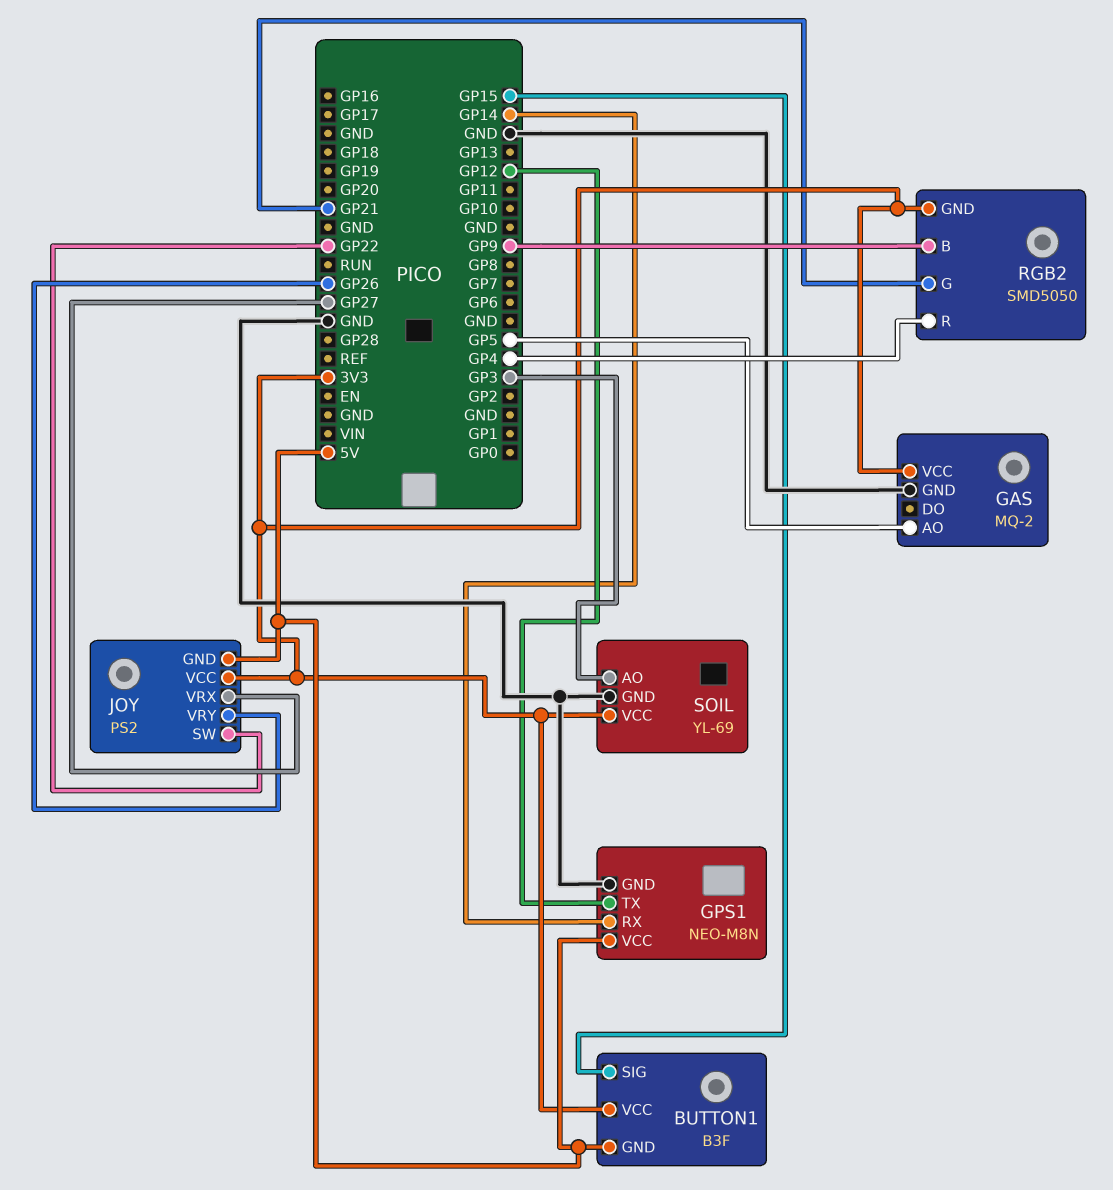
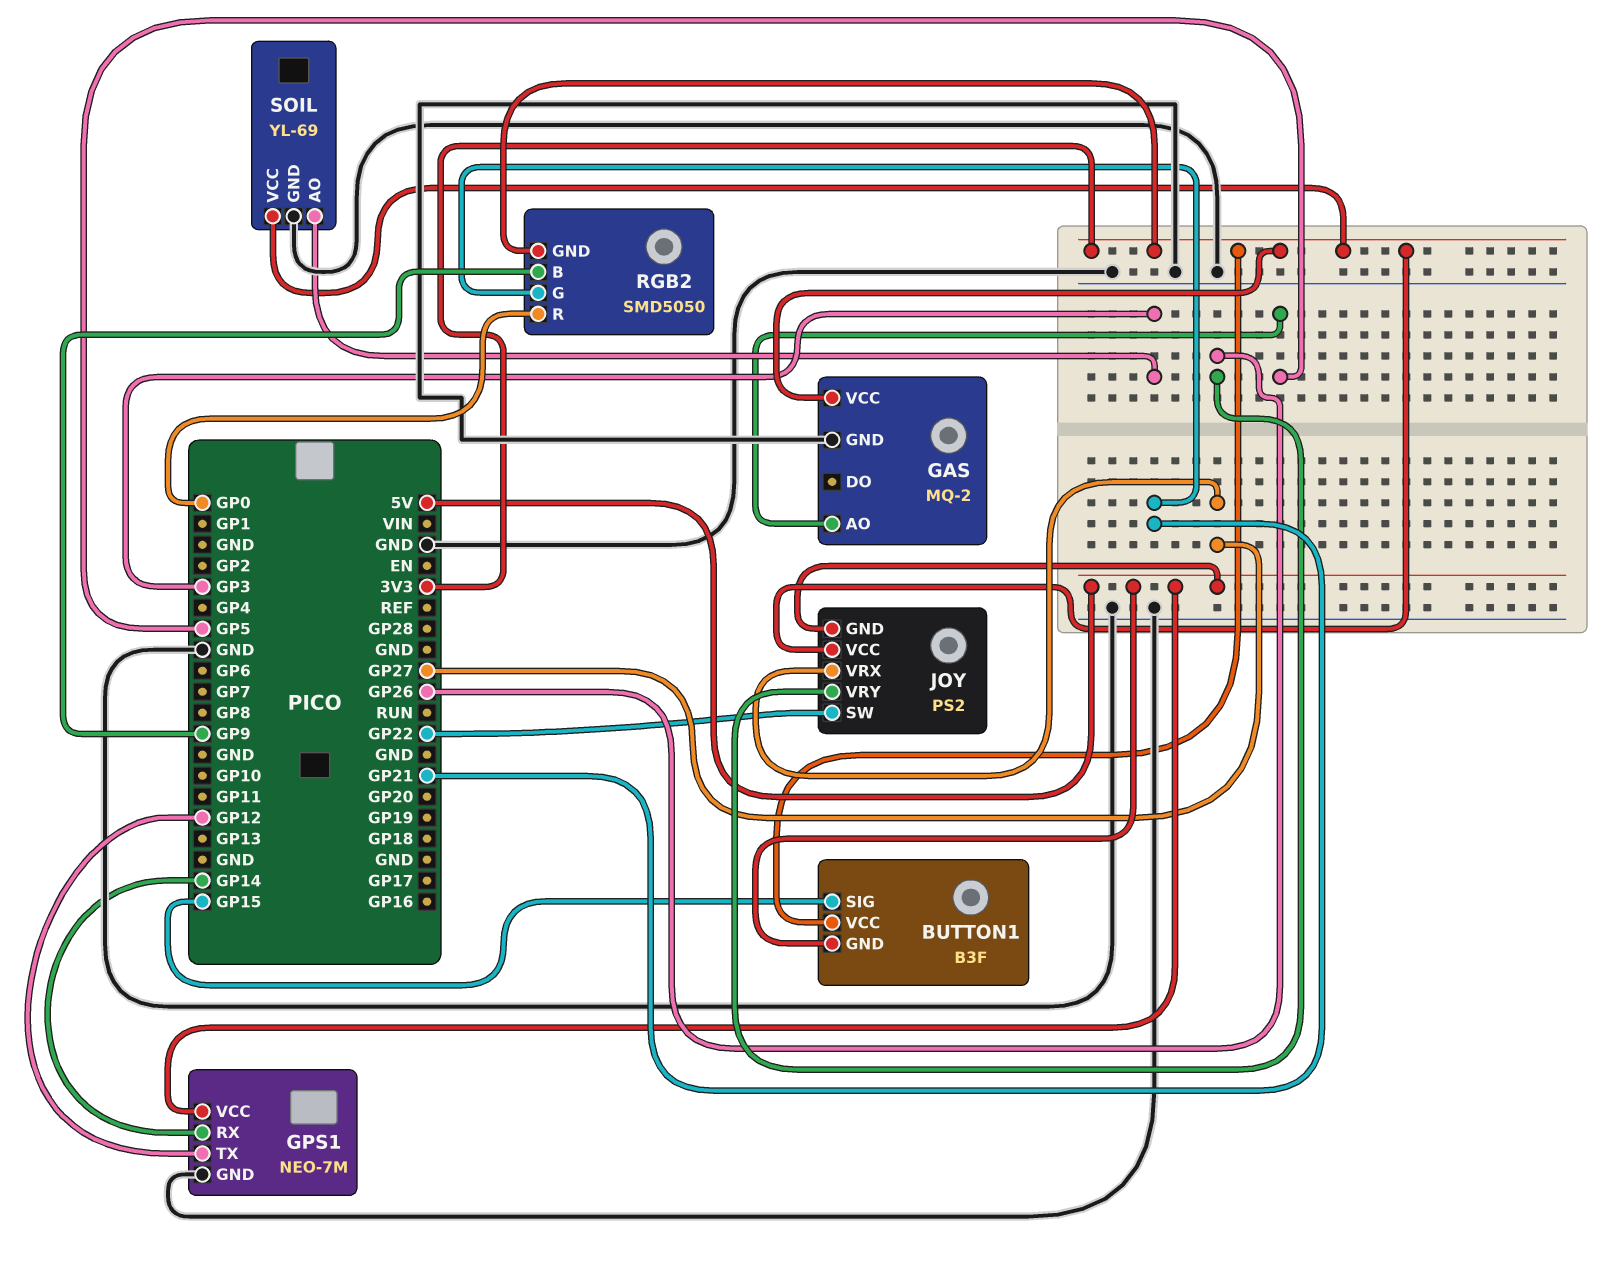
GPS1: NEO-M8N -> NEO-7M
RGB2 pin R: GP4 -> GP0

